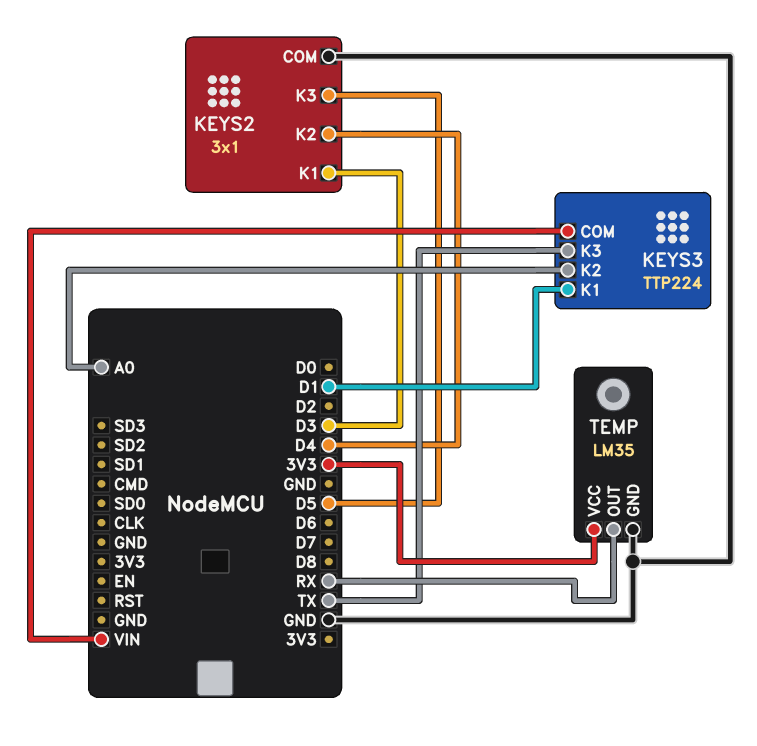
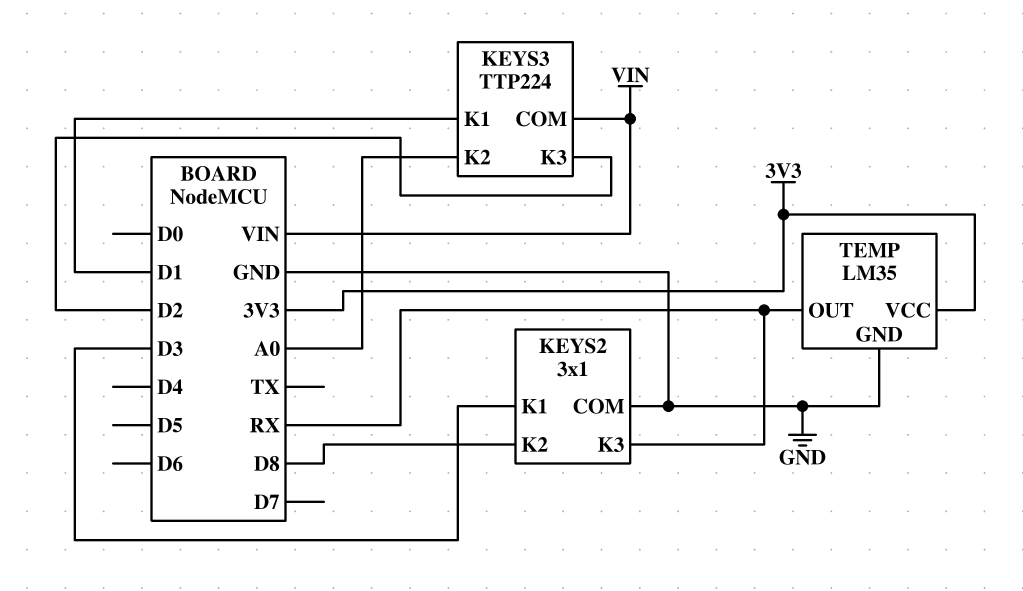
KEYS2 pin K2: D4 -> D8
KEYS2 pin K3: D5 -> RX
KEYS3 pin K3: TX -> D2

